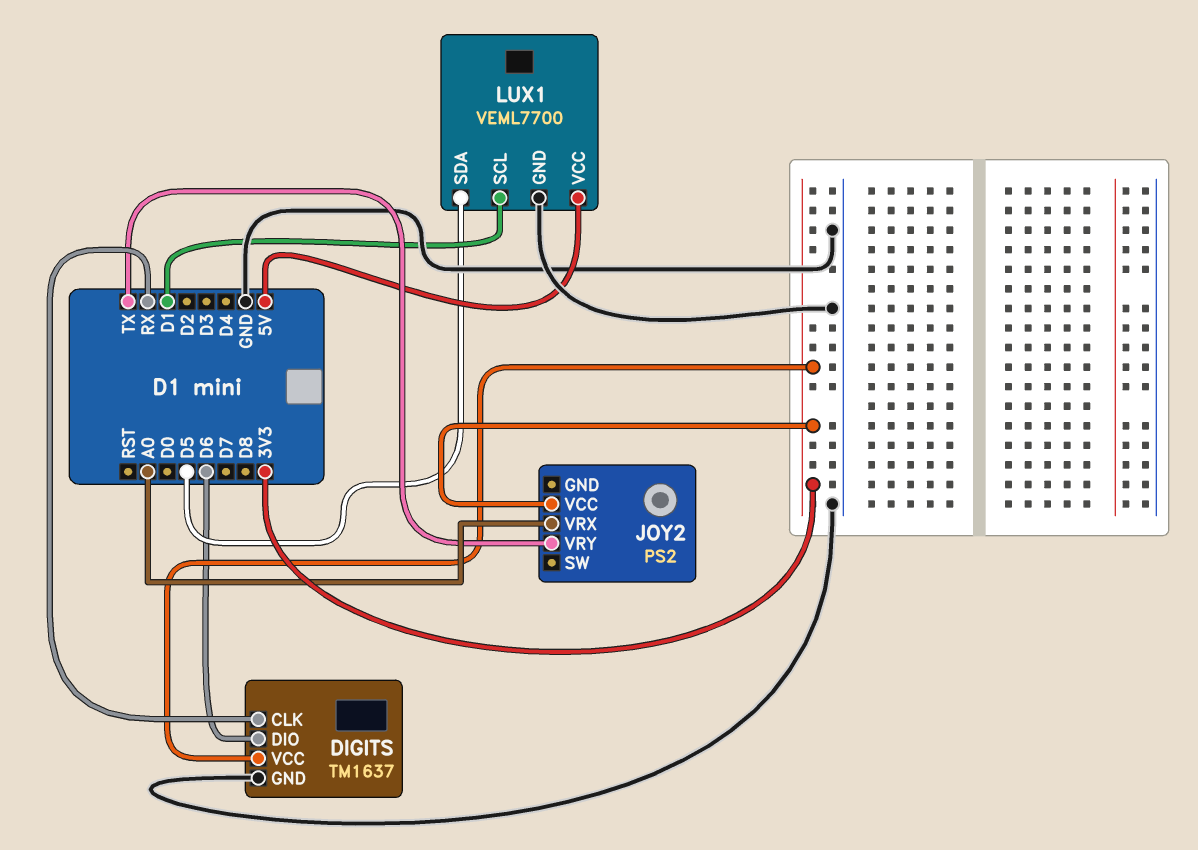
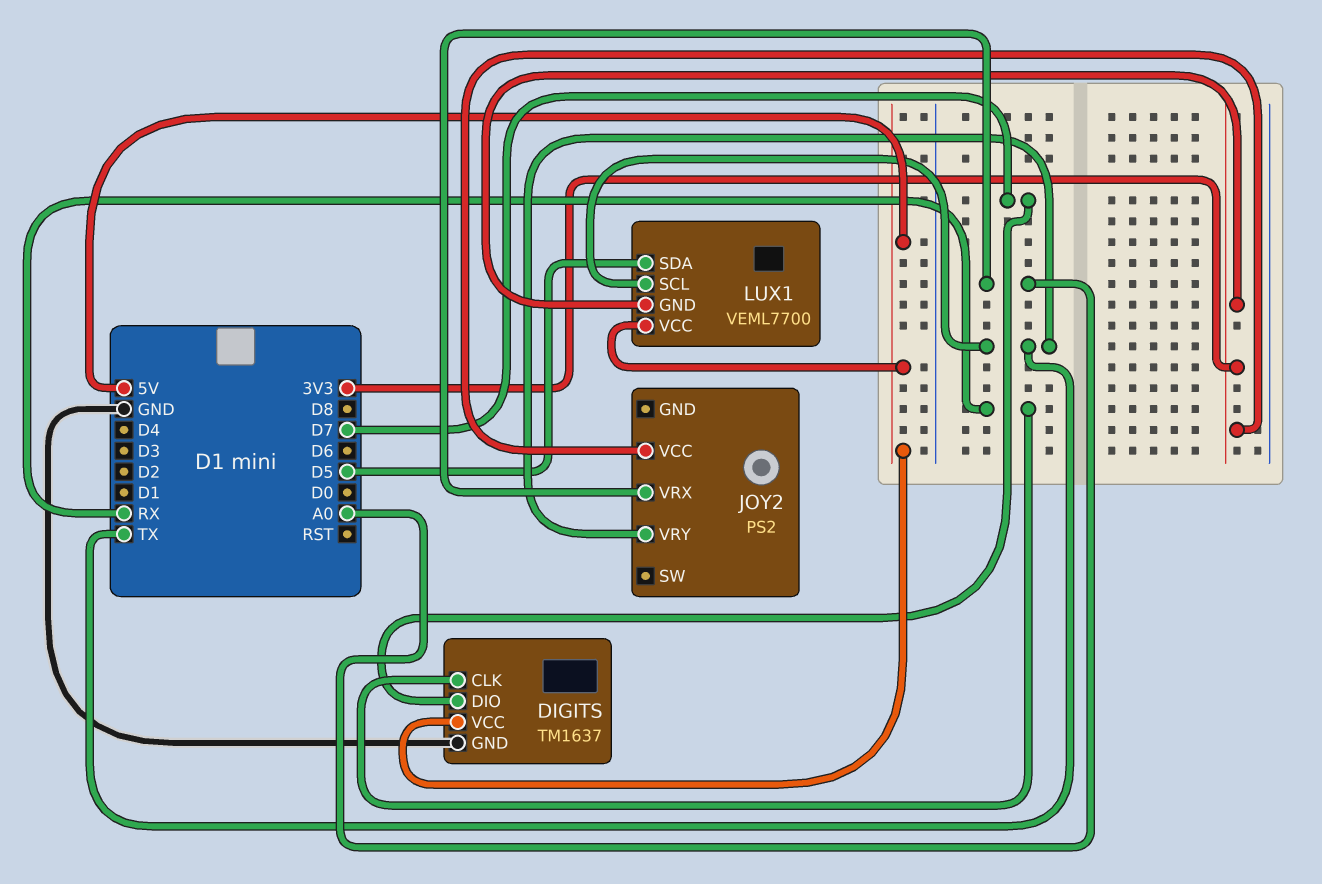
DIGITS pin DIO: D6 -> D7
DIGITS pin VCC: 3V3 -> 5V
LUX1 pin GND: GND -> 3V3
LUX1 pin SCL: D1 -> TX

